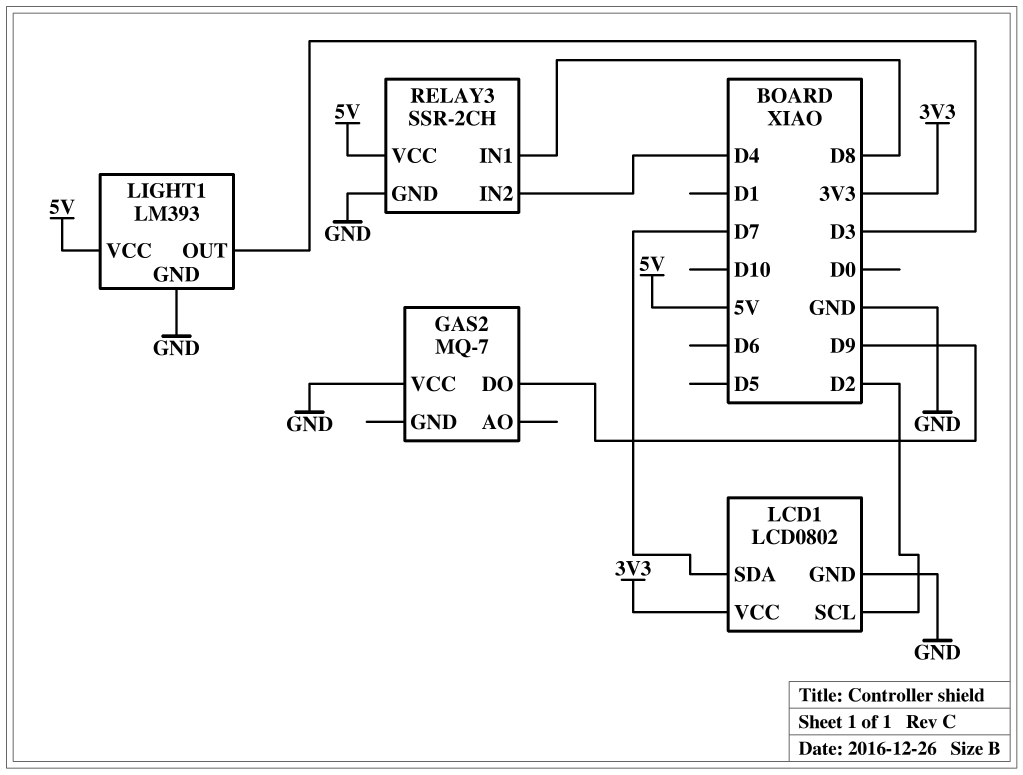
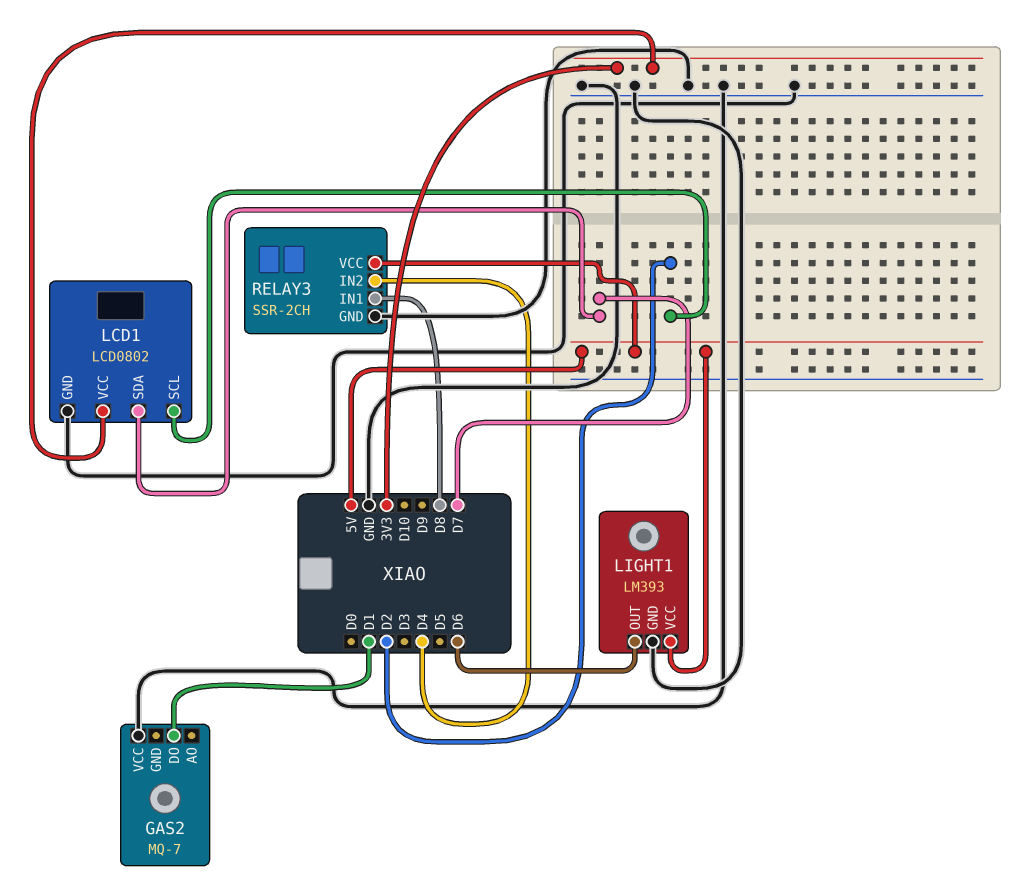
GAS2 pin DO: D9 -> D1
LIGHT1 pin OUT: D3 -> D6

